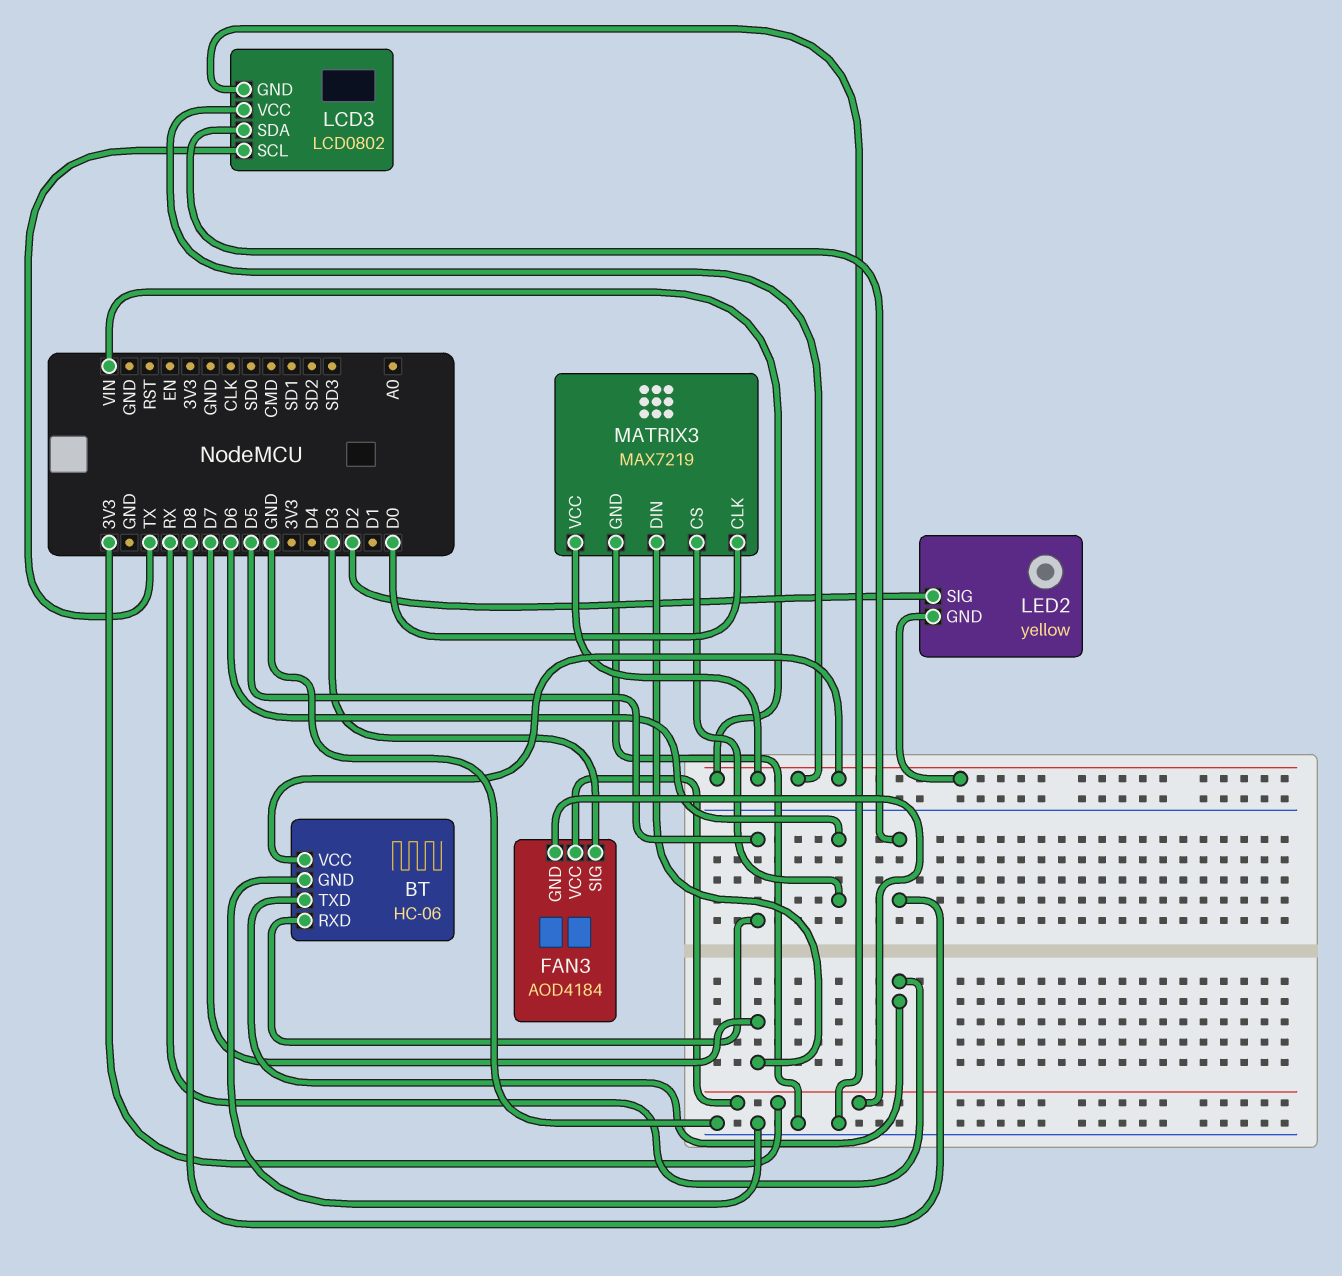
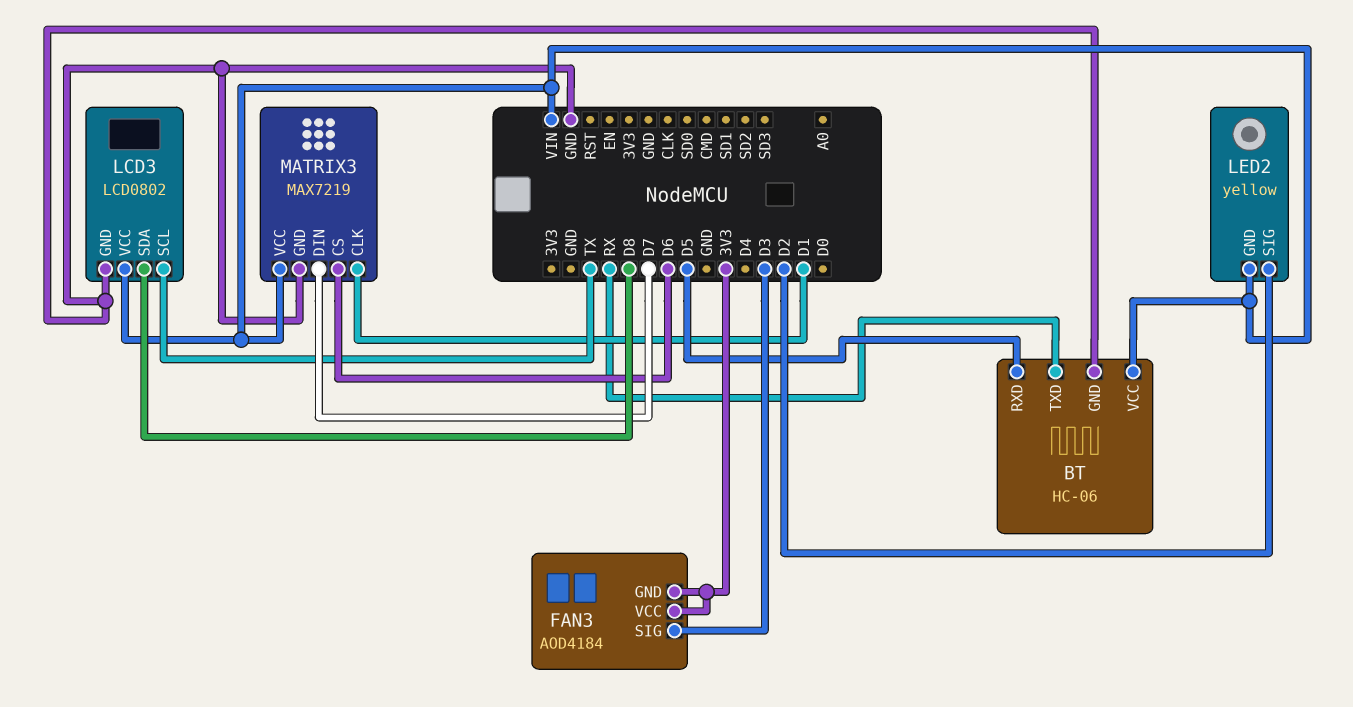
MATRIX3 pin CLK: D0 -> D1

